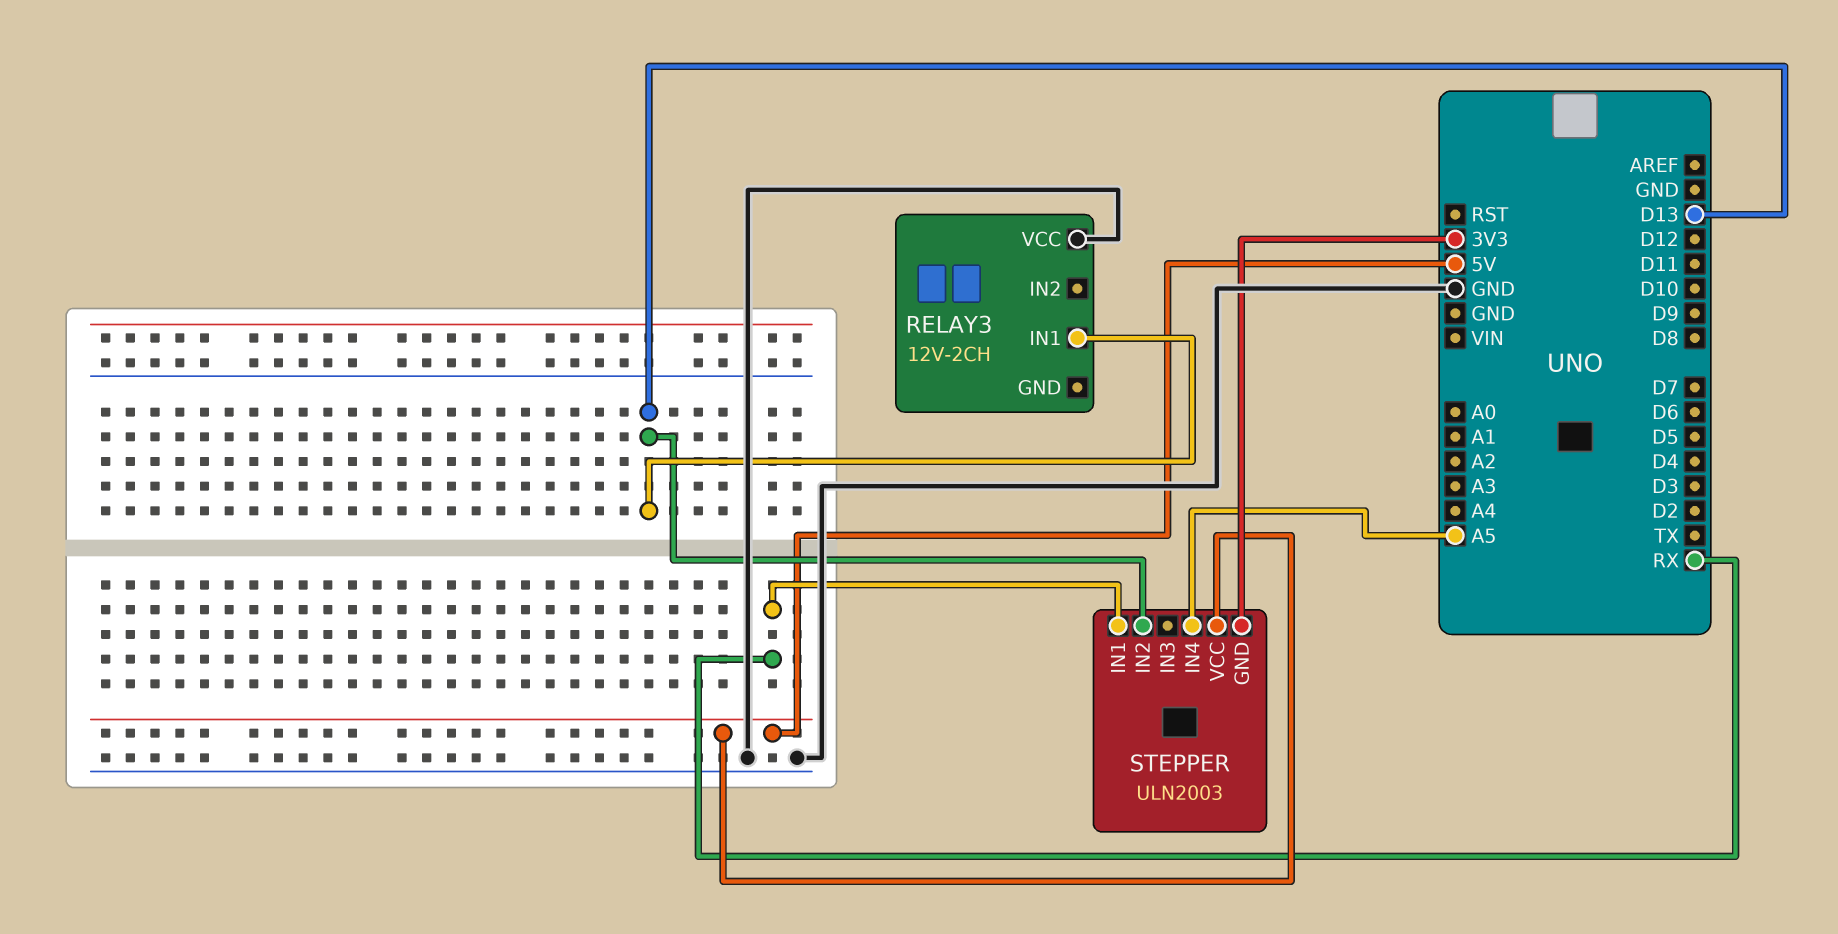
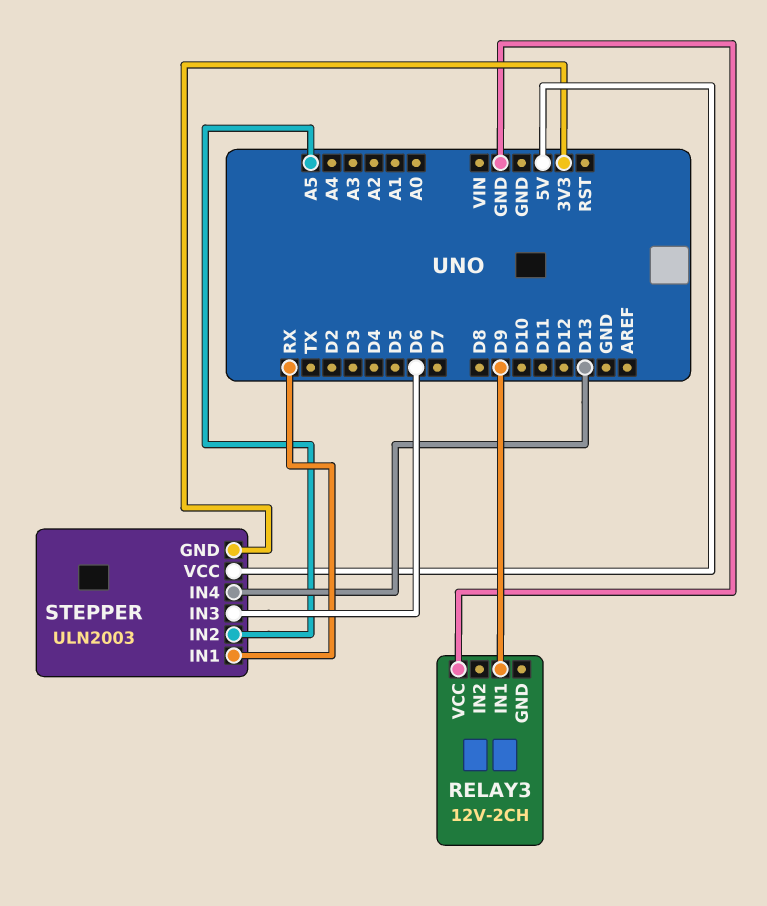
RELAY3 pin IN1: D13 -> D9
STEPPER pin IN2: D13 -> A5
STEPPER pin IN3: none -> D6
STEPPER pin IN4: A5 -> D13

